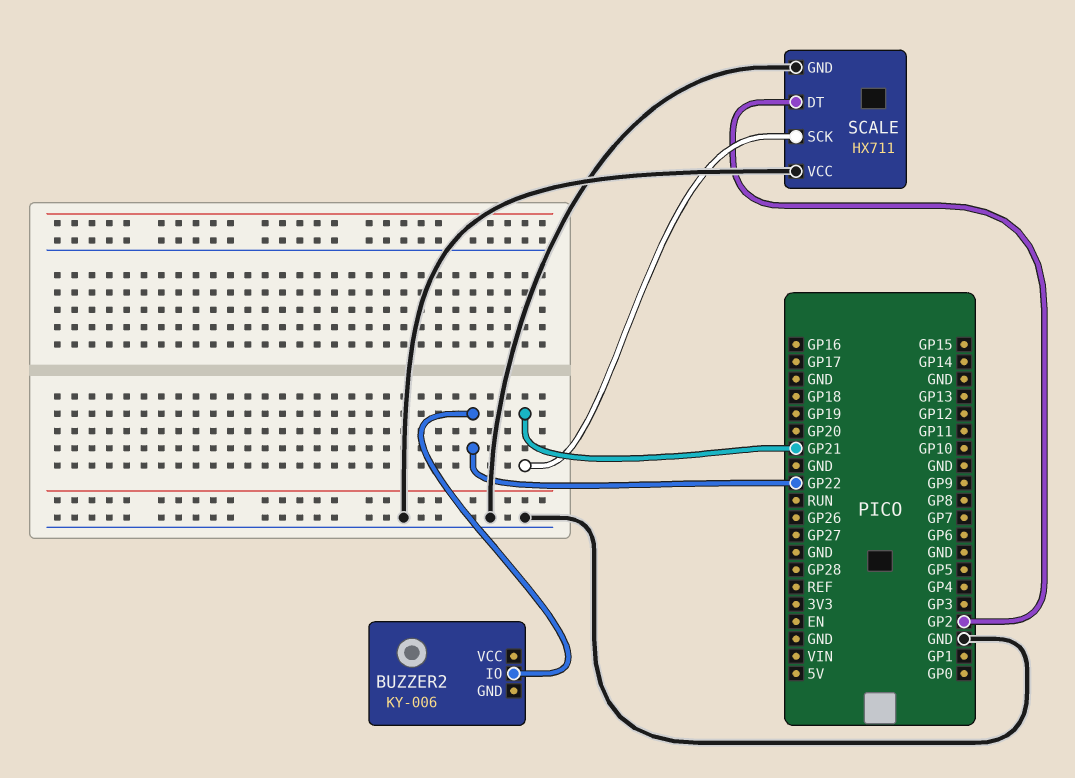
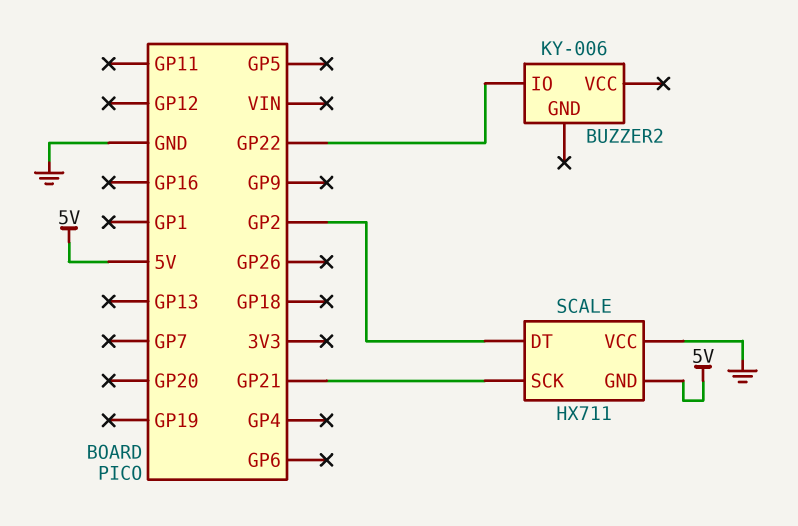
SCALE pin GND: GND -> 5V

